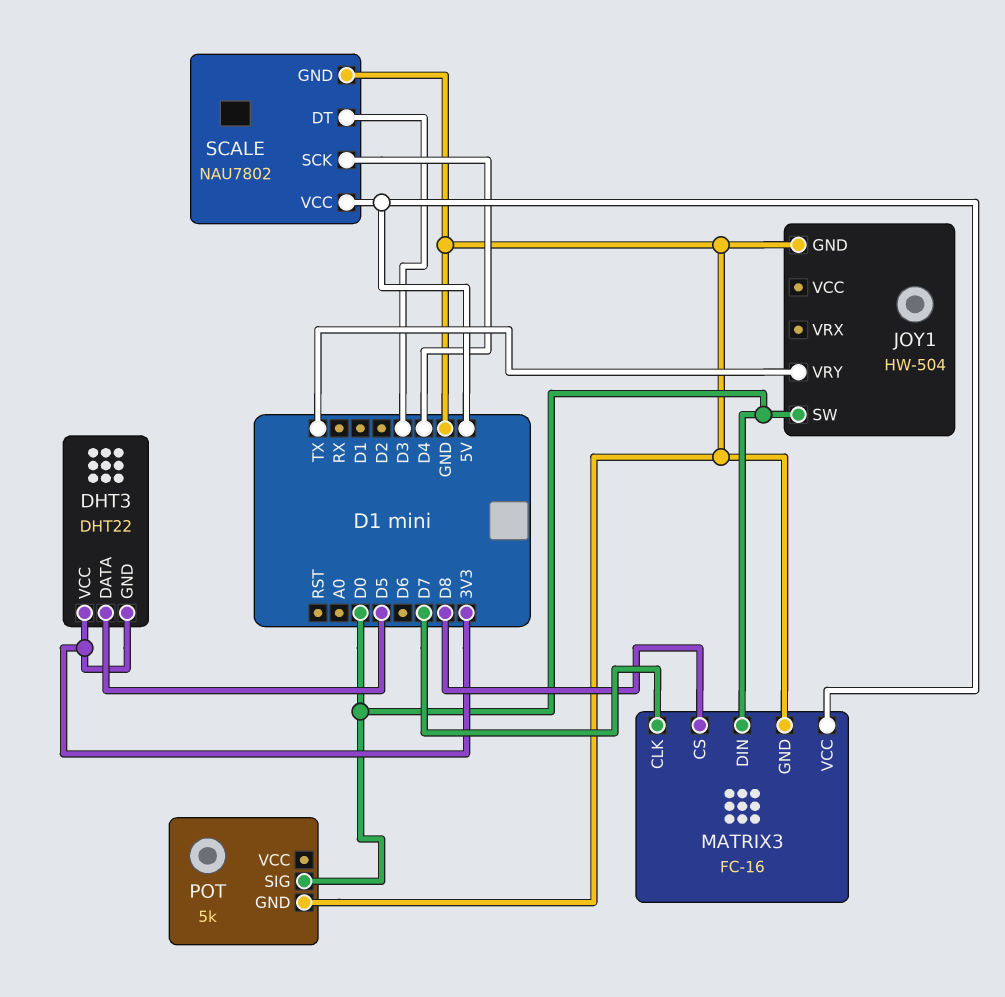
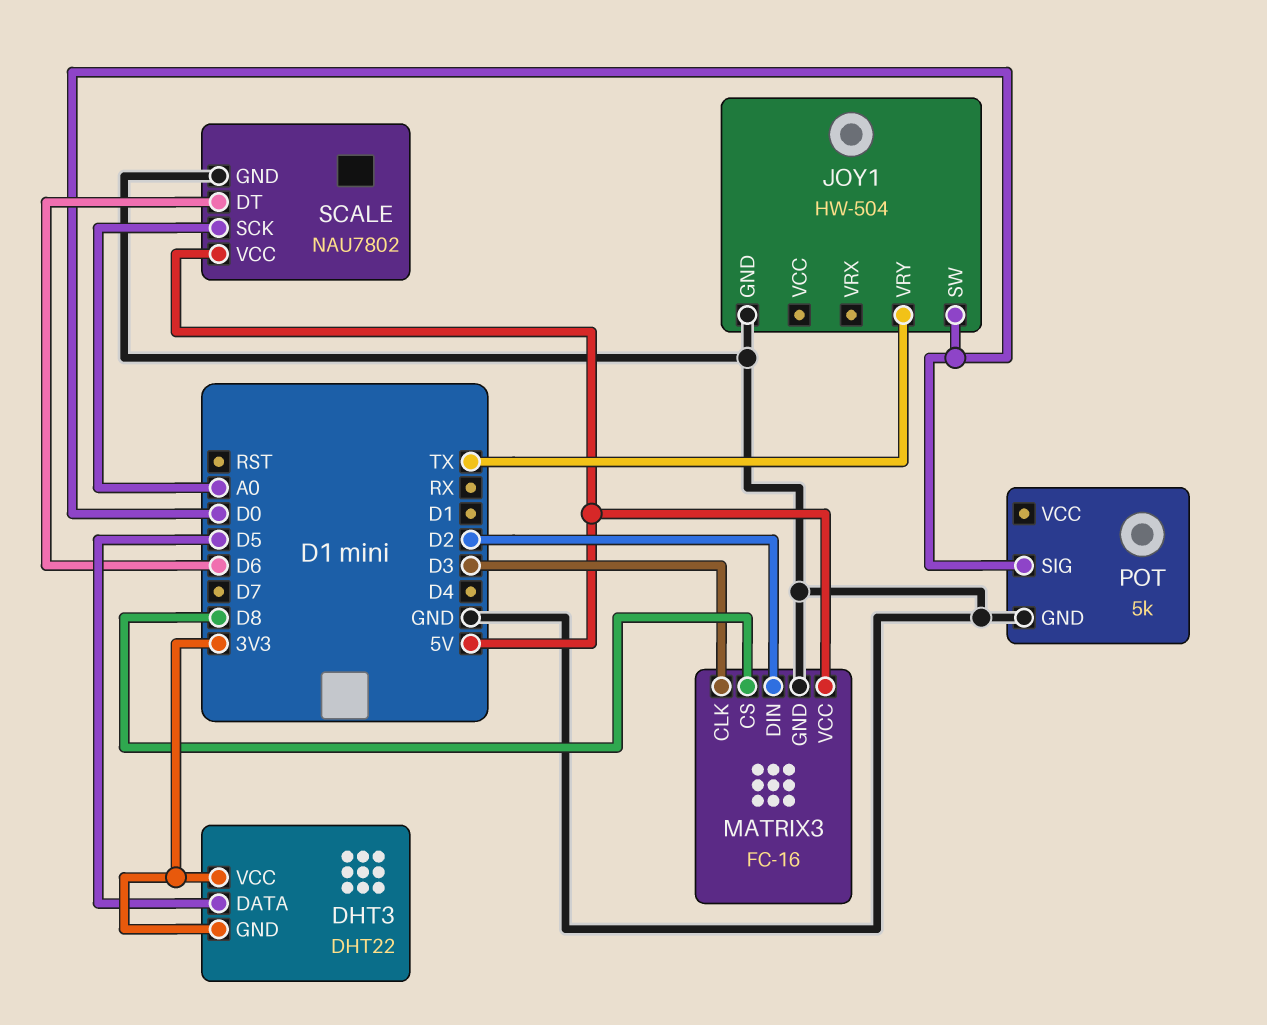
MATRIX3 pin CLK: D7 -> D3
MATRIX3 pin DIN: D0 -> D2
SCALE pin DT: D3 -> D6
SCALE pin SCK: D4 -> A0

